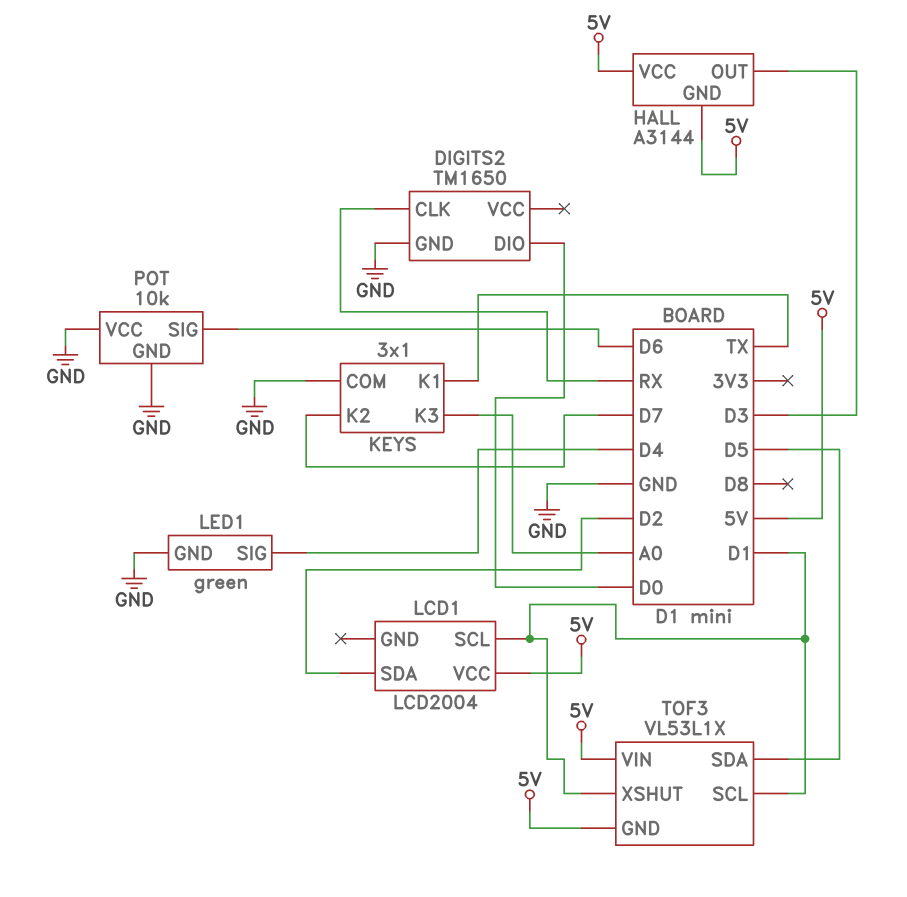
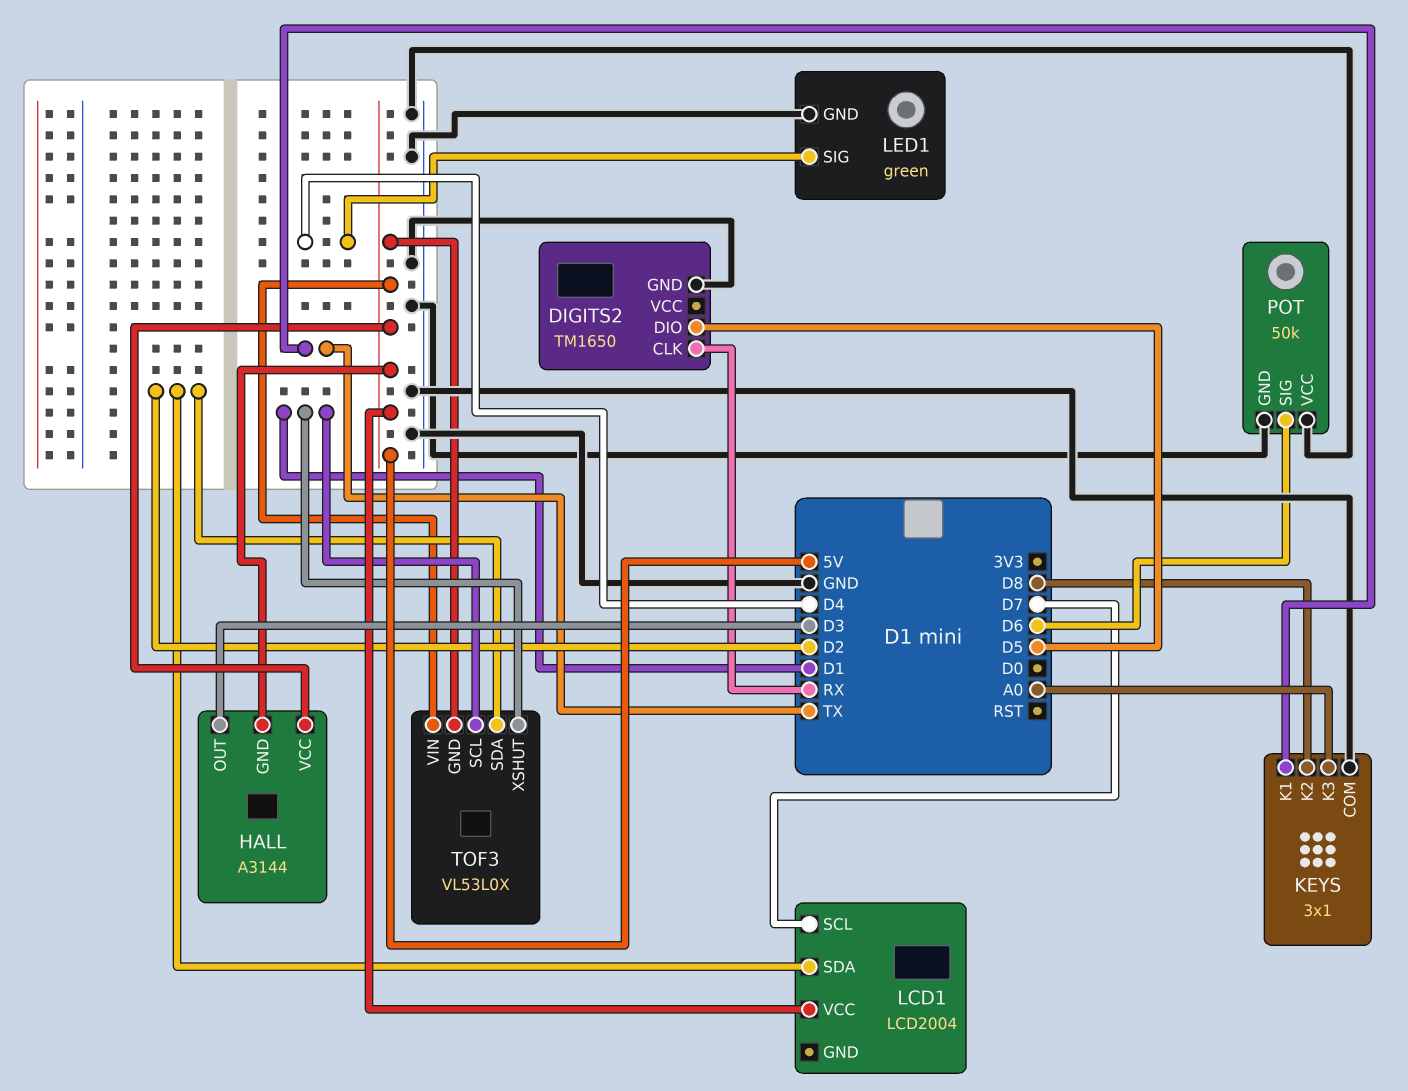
DIGITS2 pin DIO: D0 -> D5
KEYS pin K2: D7 -> D8
LCD1 pin SCL: D1 -> D7
POT: 10k -> 50k
TOF3: VL53L1X -> VL53L0X
TOF3 pin SDA: D5 -> D2

